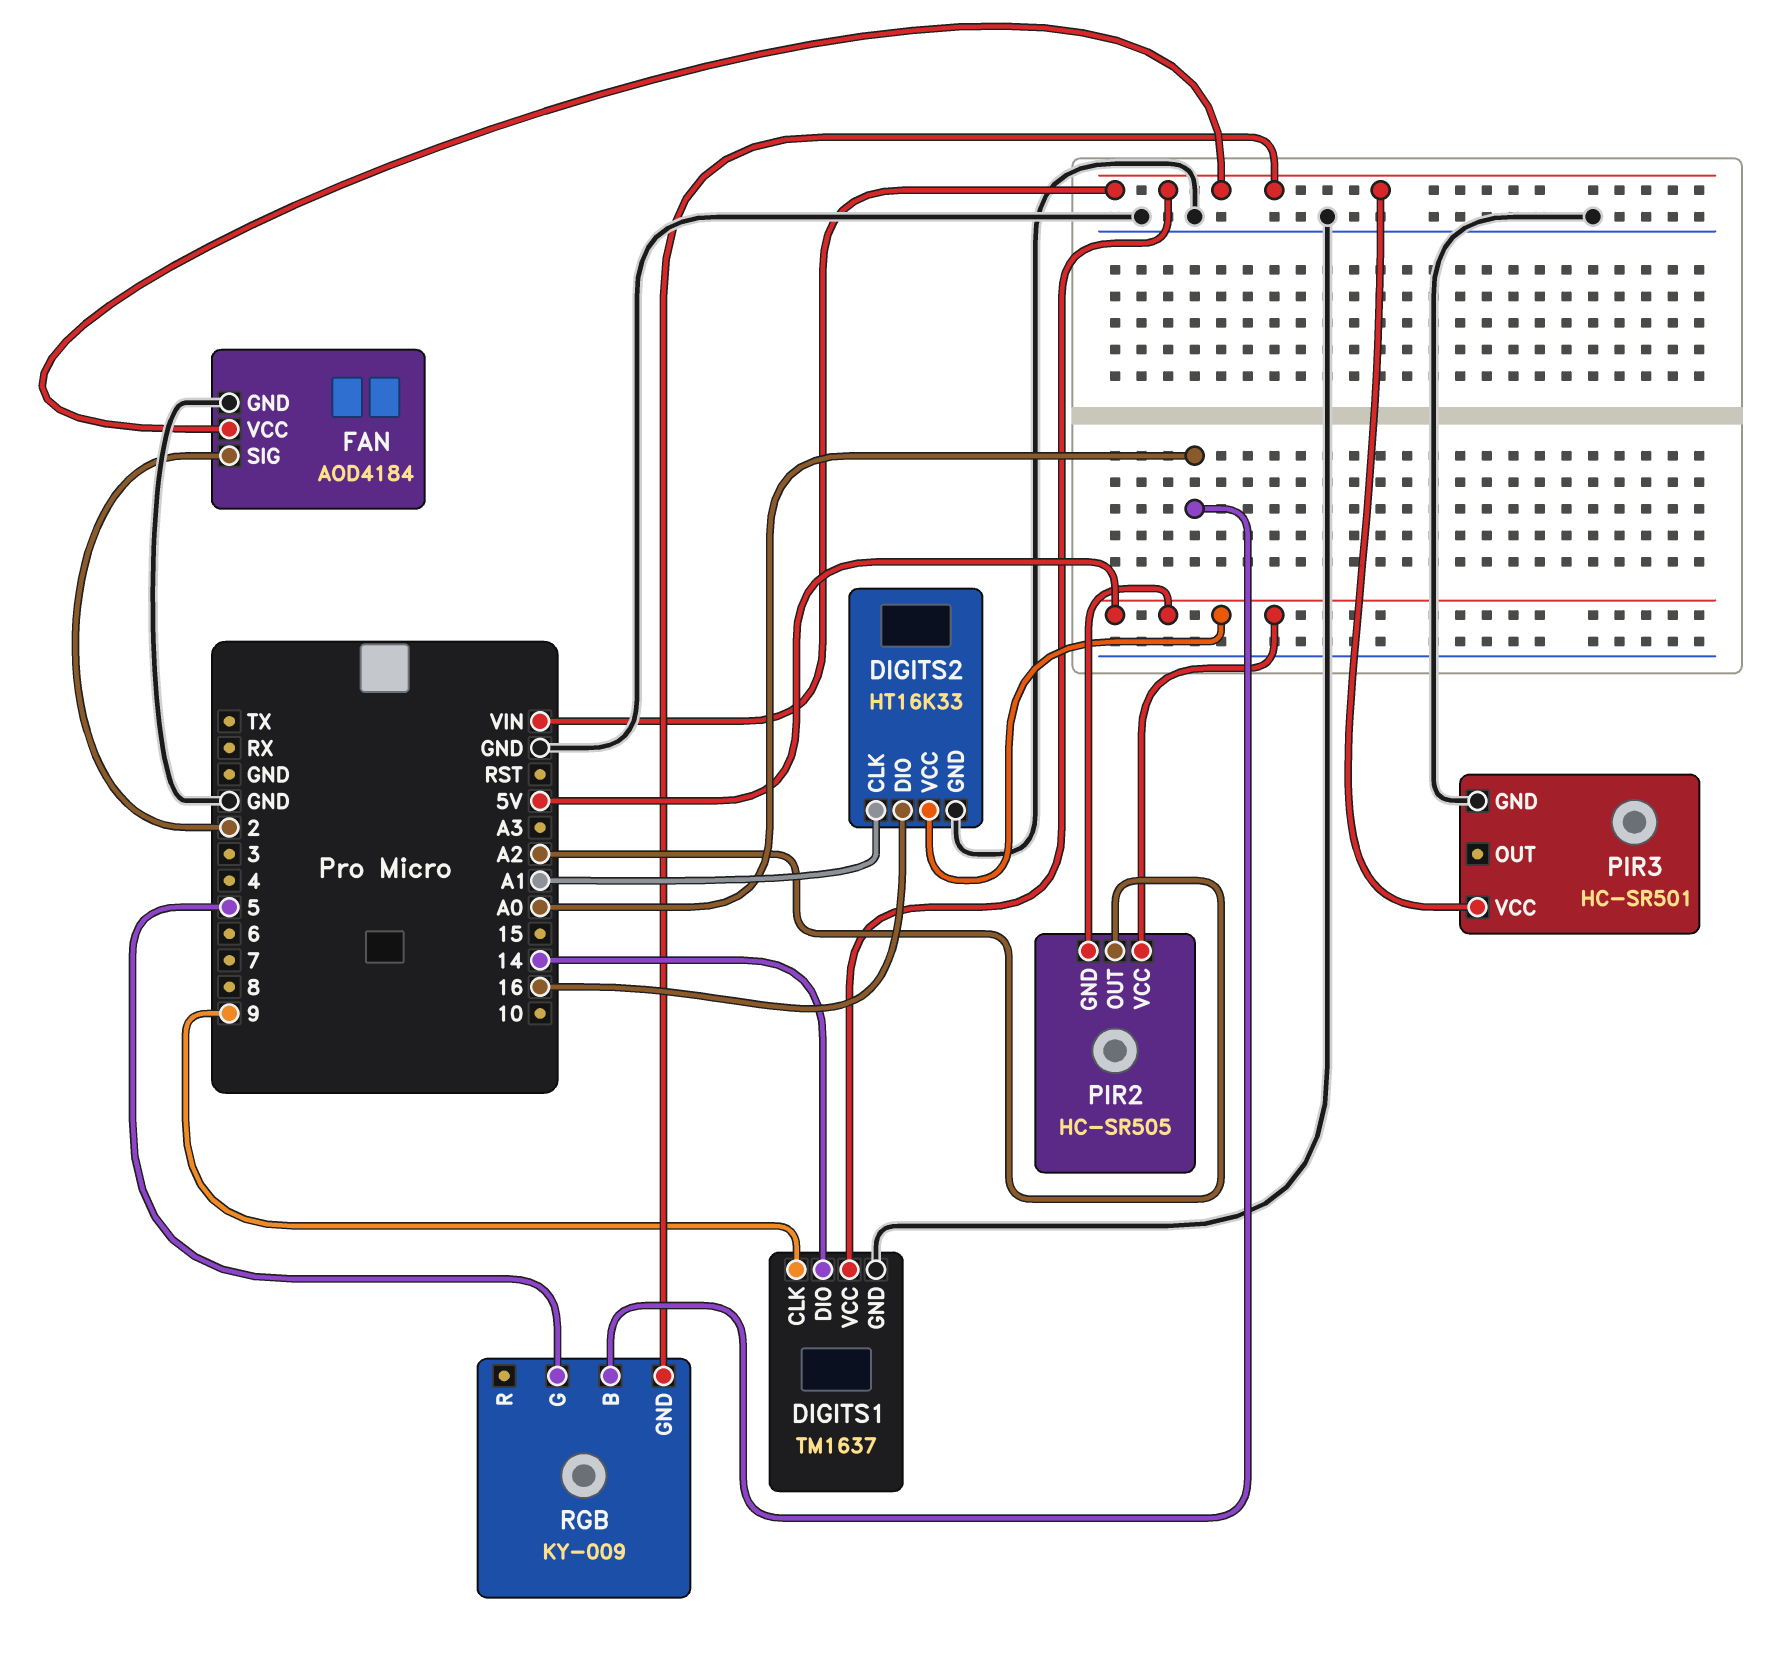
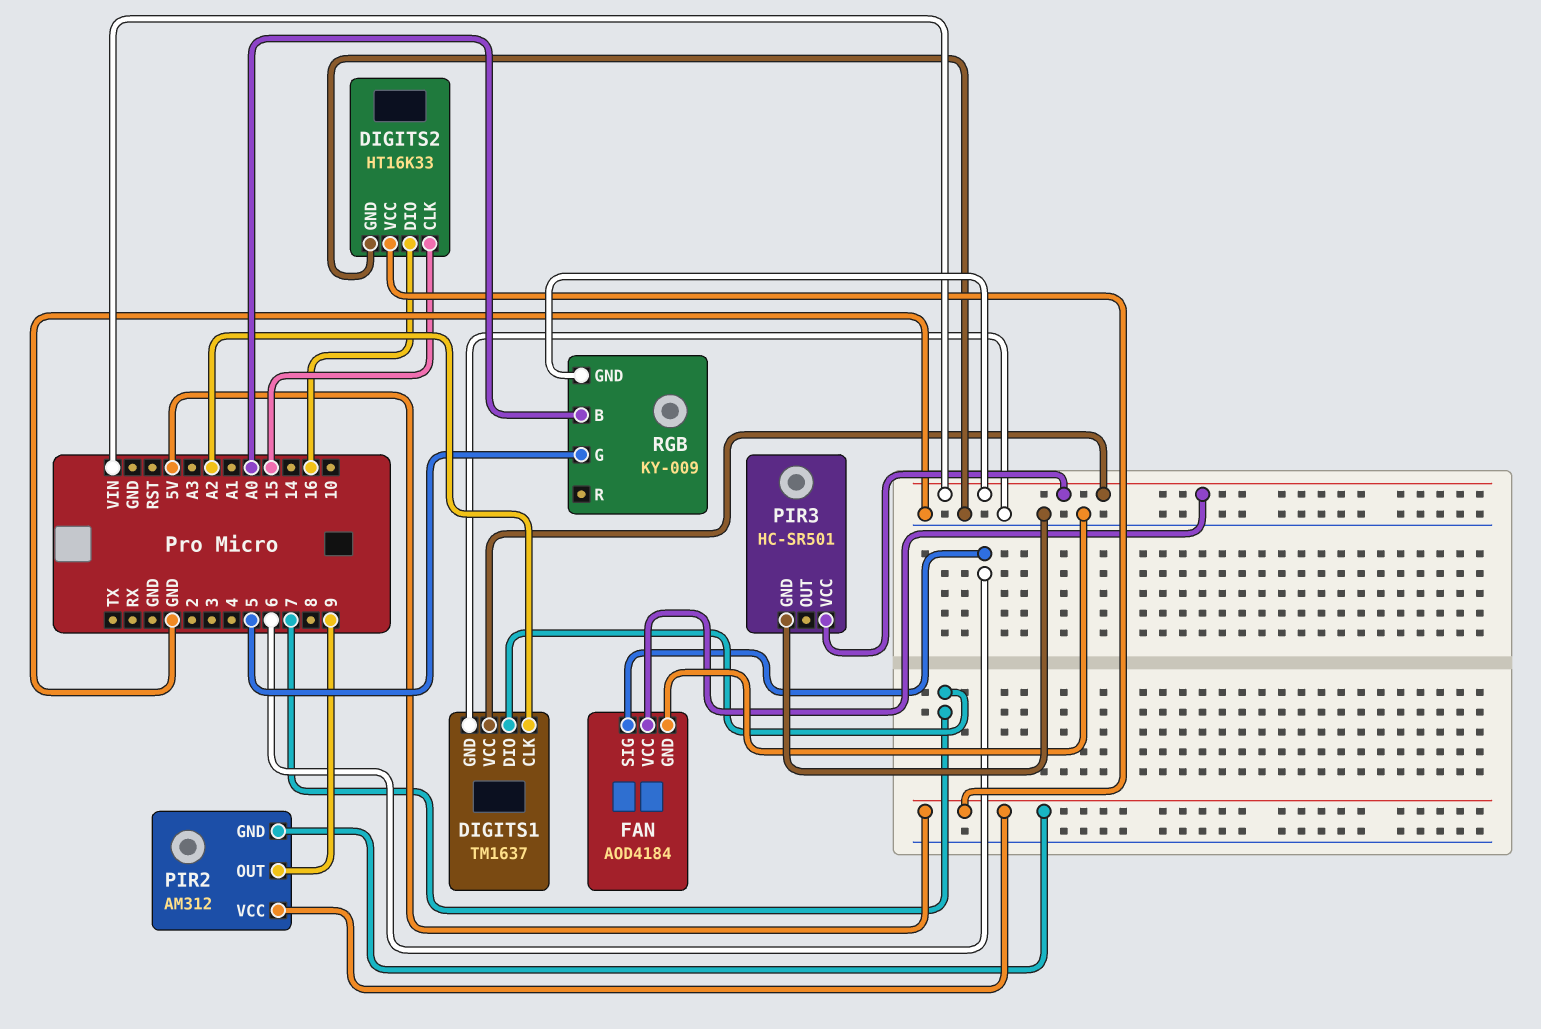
DIGITS1 pin CLK: 9 -> A2
DIGITS1 pin DIO: 14 -> 7
DIGITS2 pin CLK: A1 -> 15
FAN pin SIG: 2 -> 6
PIR2: HC-SR505 -> AM312
PIR2 pin OUT: A2 -> 9

